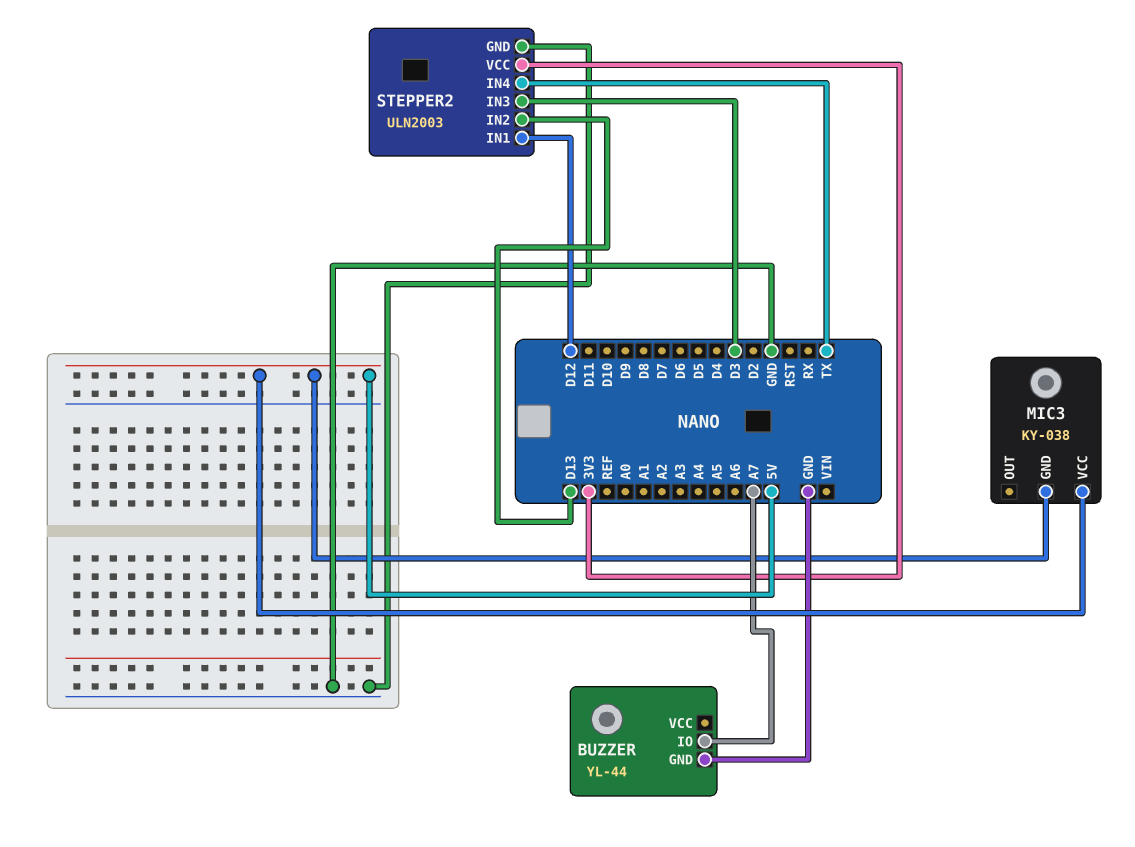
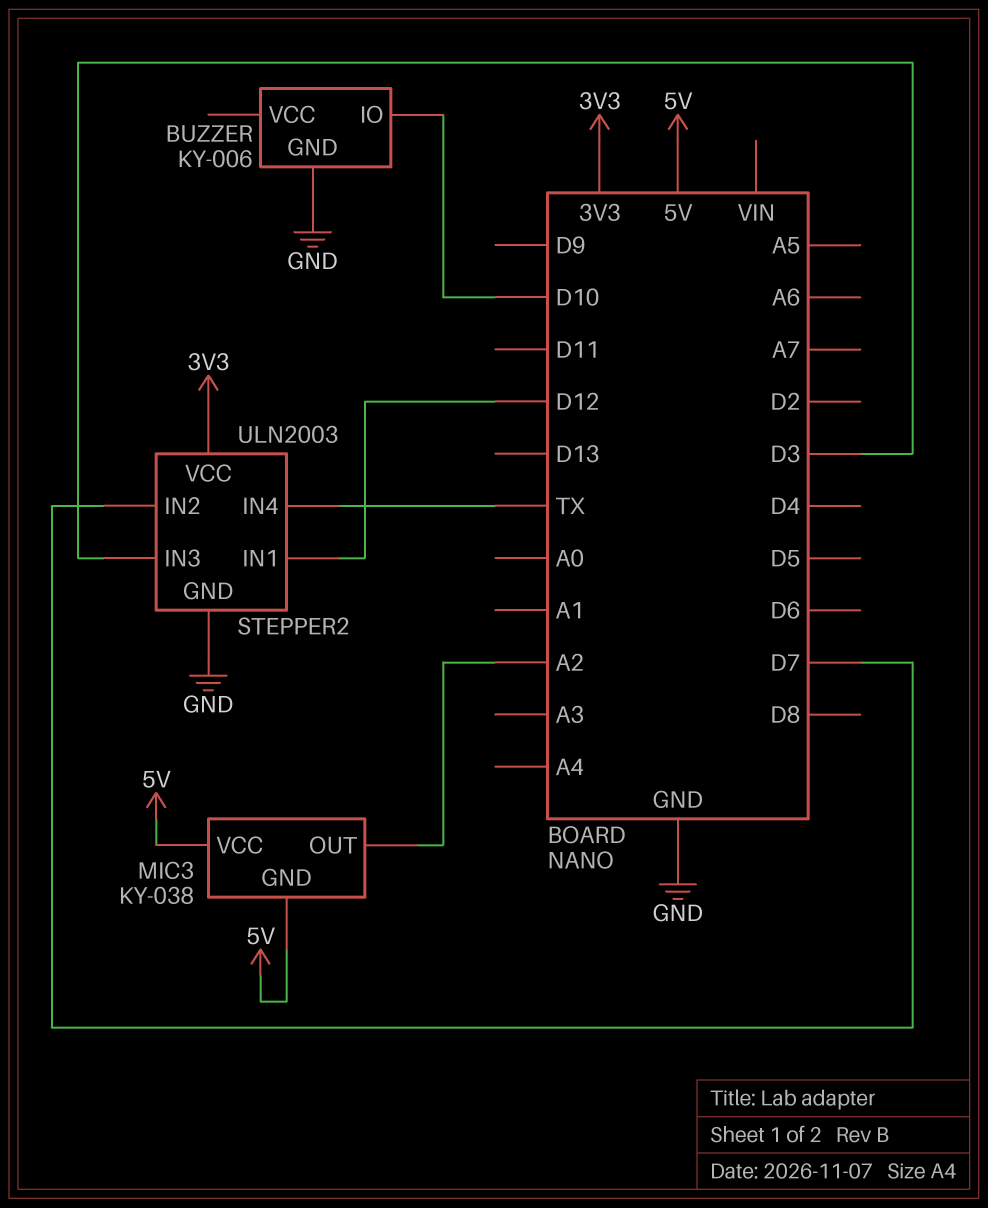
BUZZER: YL-44 -> KY-006
BUZZER pin IO: A7 -> D10
MIC3 pin OUT: none -> A2
STEPPER2 pin IN2: D13 -> D7

